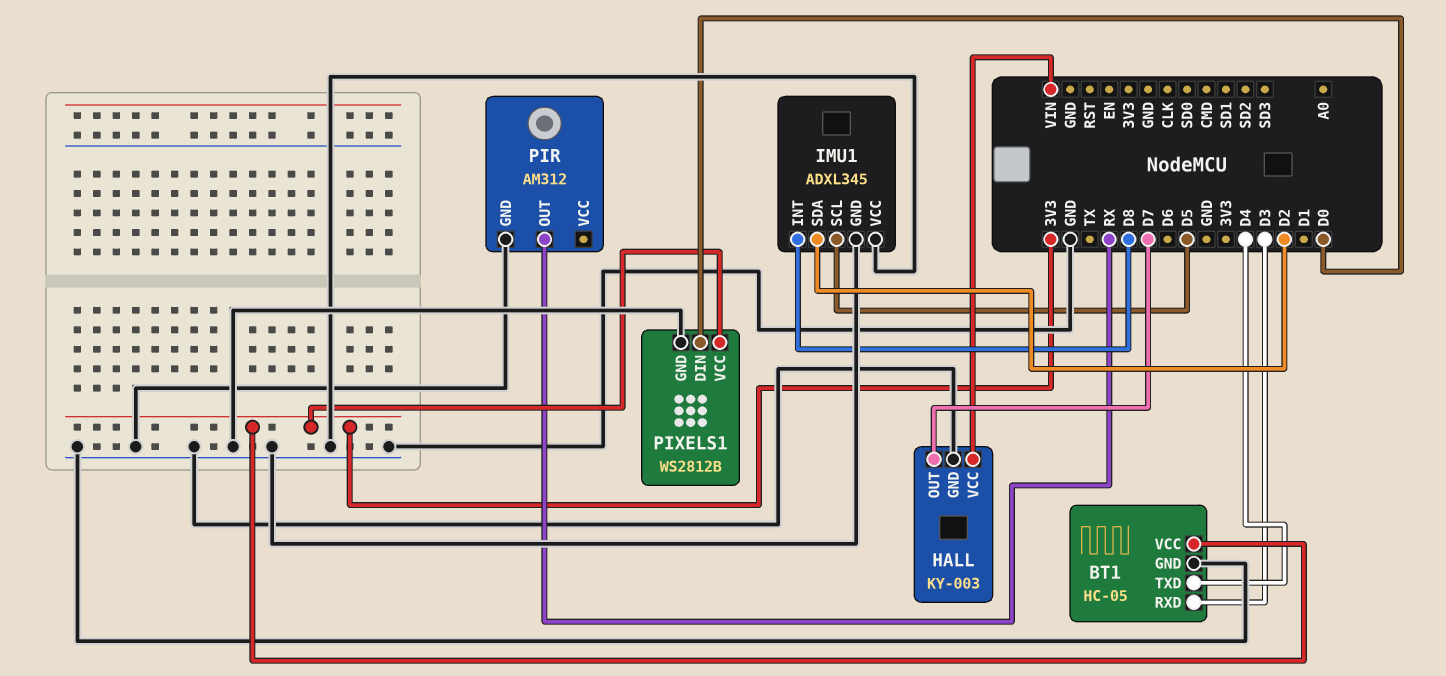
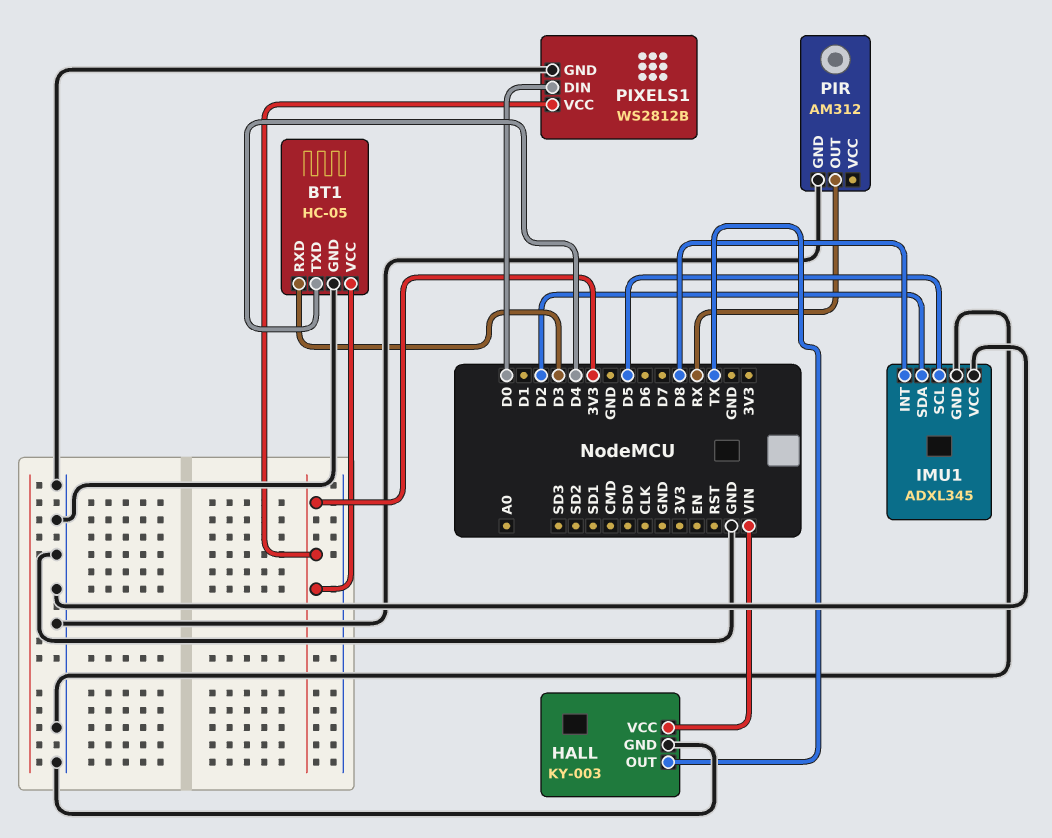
HALL pin OUT: D7 -> TX

